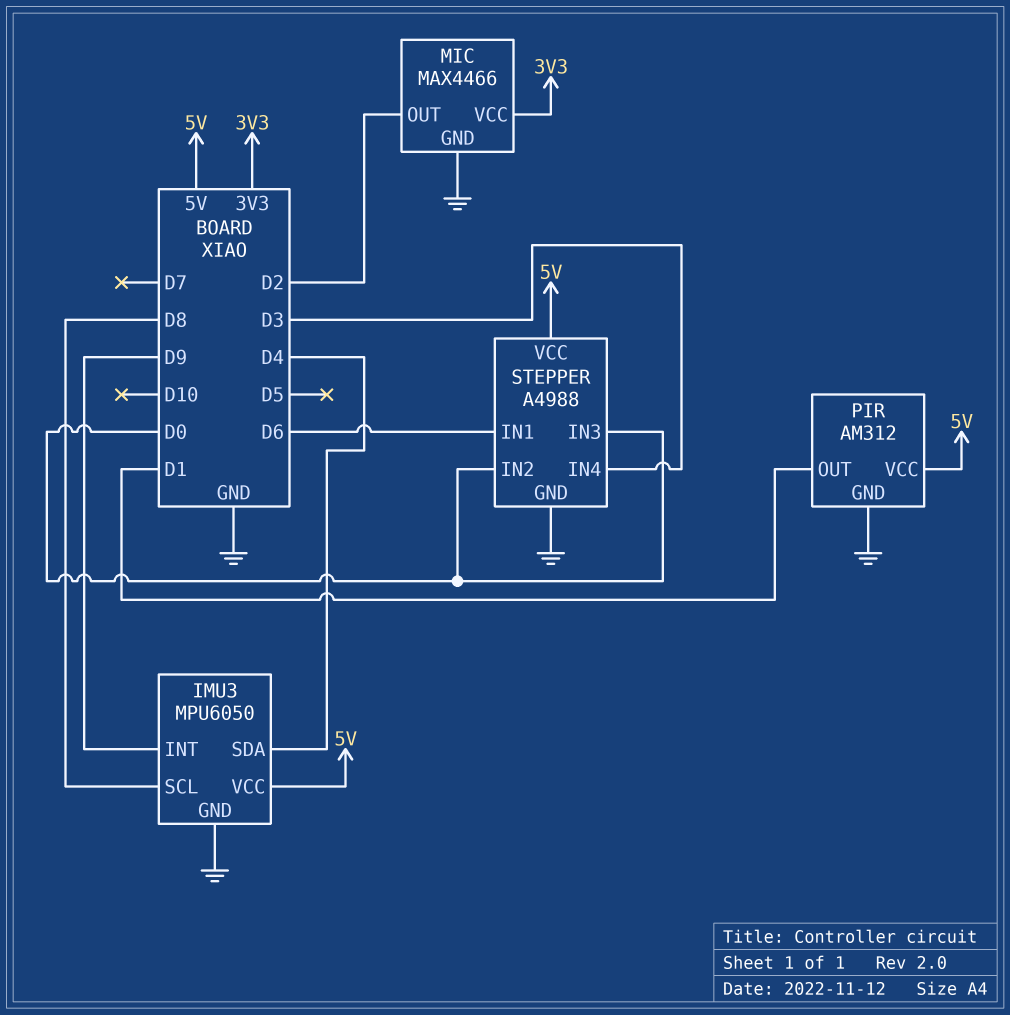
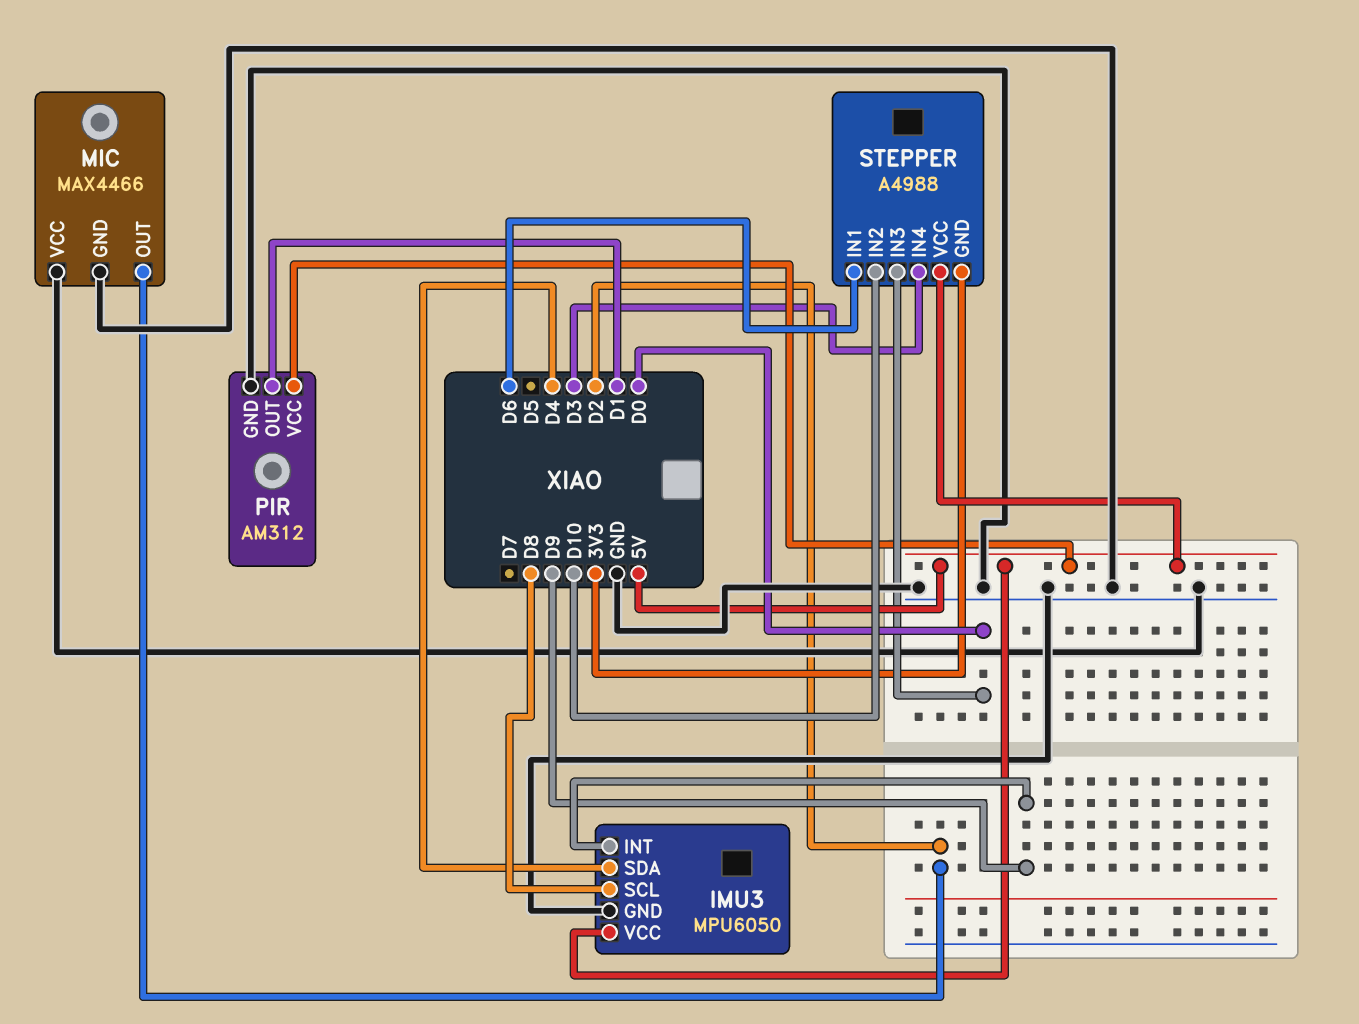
MIC pin VCC: 3V3 -> GND
STEPPER pin GND: GND -> 3V3
STEPPER pin IN2: D0 -> D10

